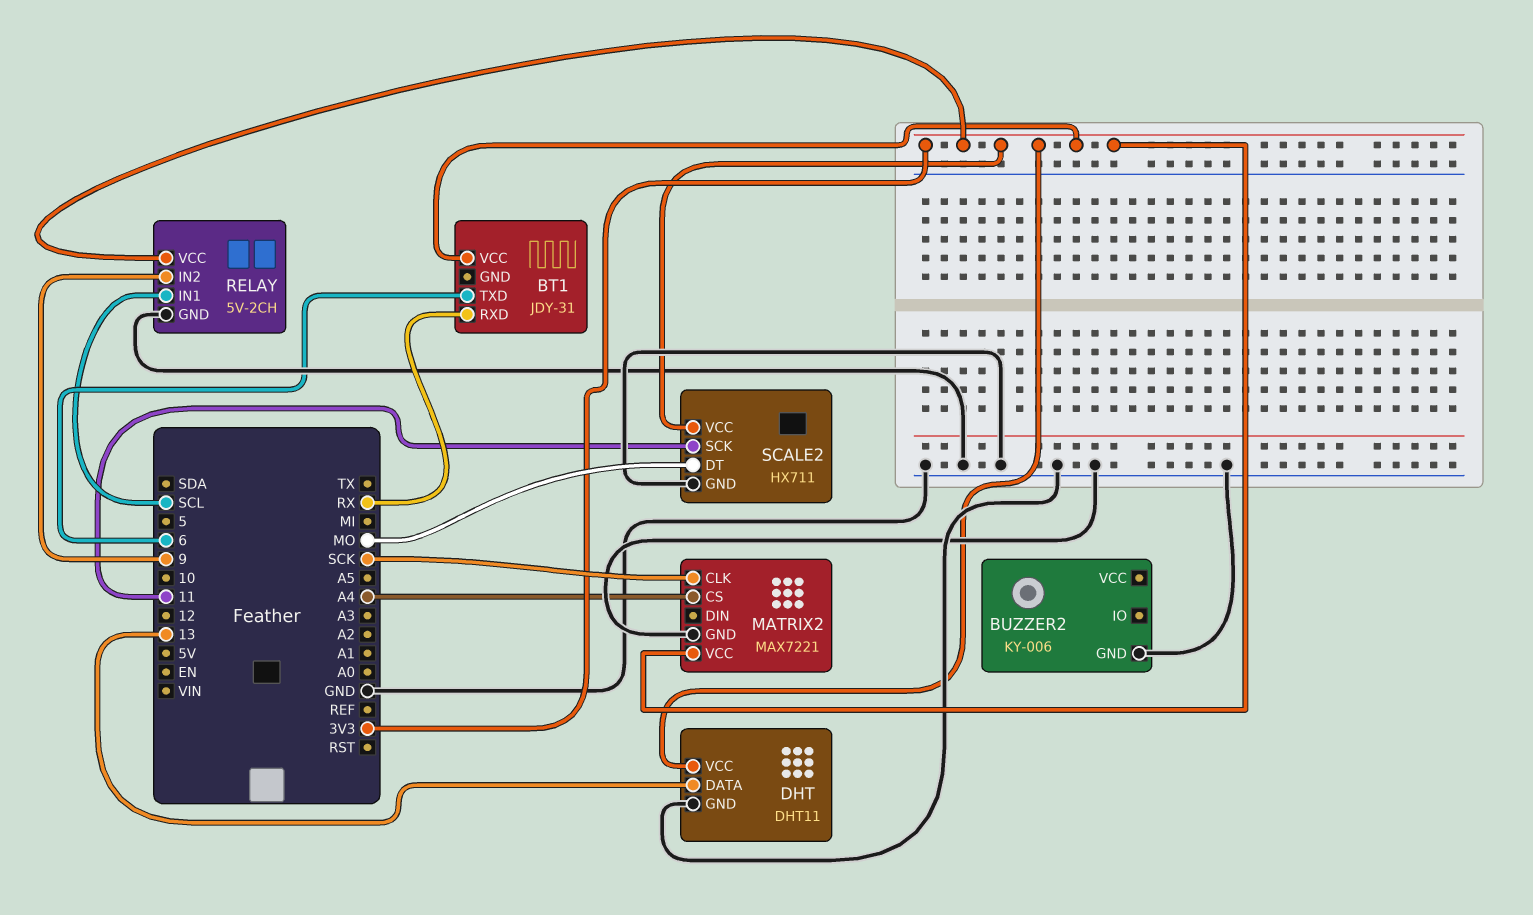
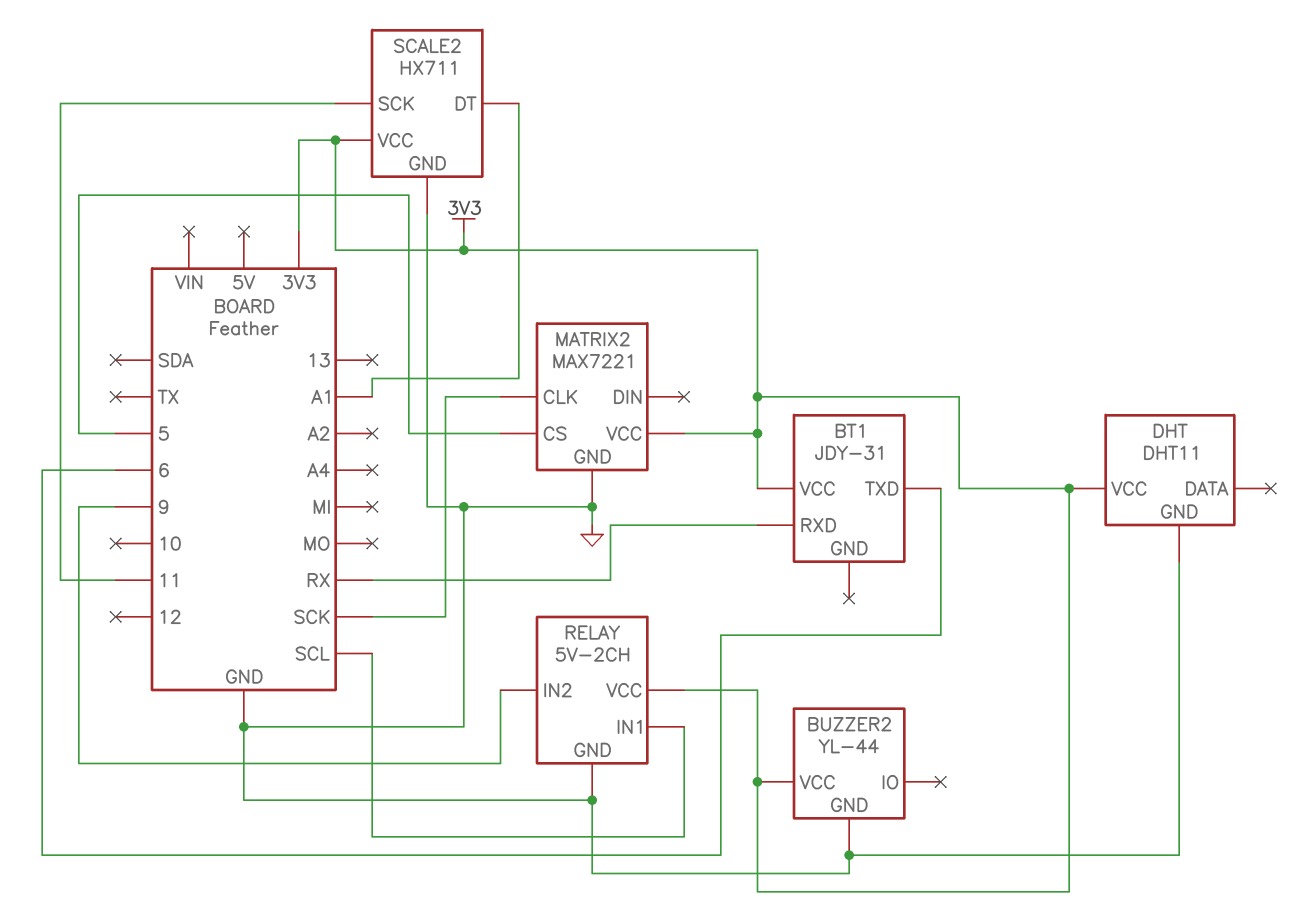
BUZZER2: KY-006 -> YL-44
BUZZER2 pin VCC: none -> 3V3
DHT pin DATA: 13 -> none
MATRIX2 pin CS: A4 -> 5
SCALE2 pin DT: MO -> A1

